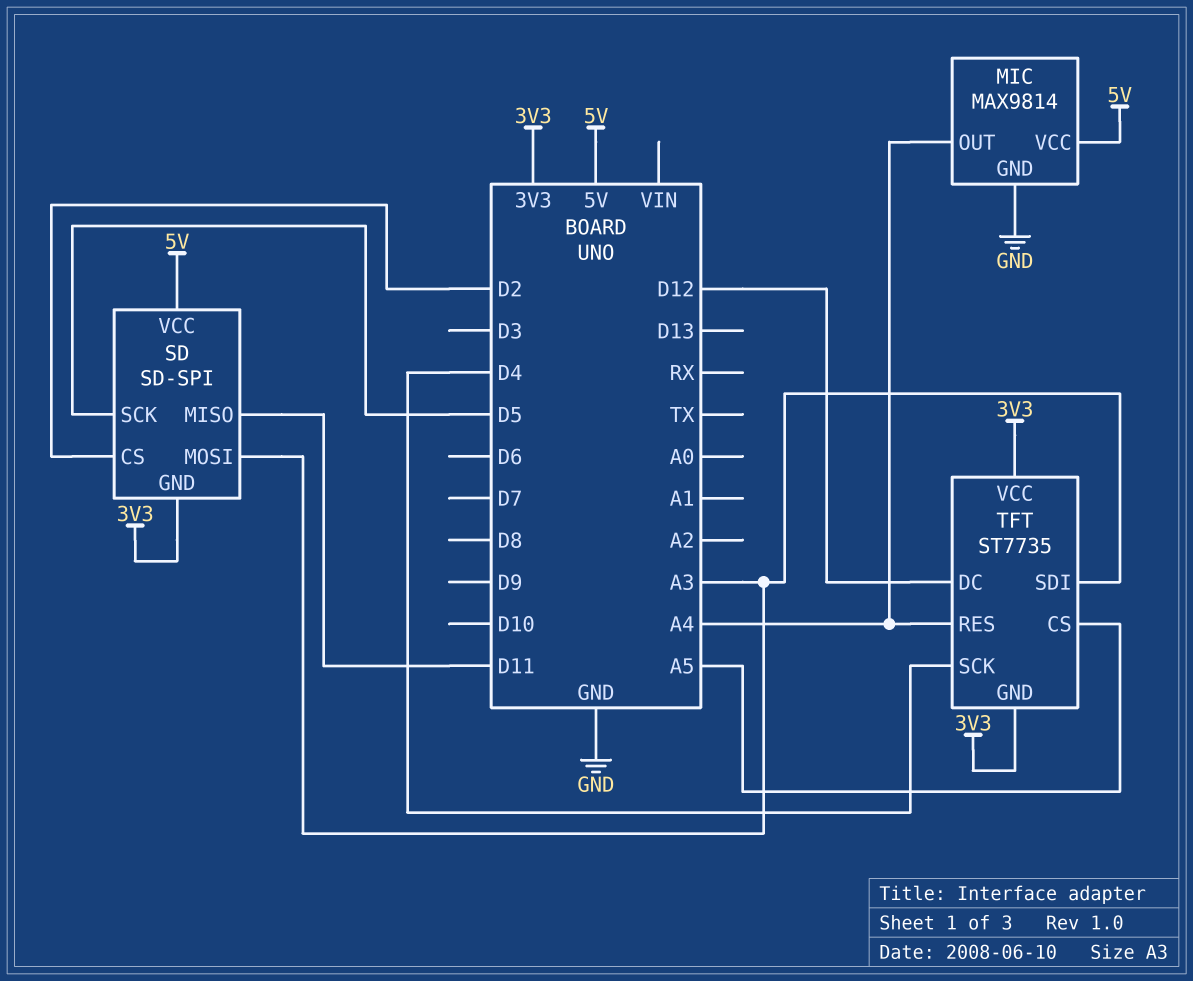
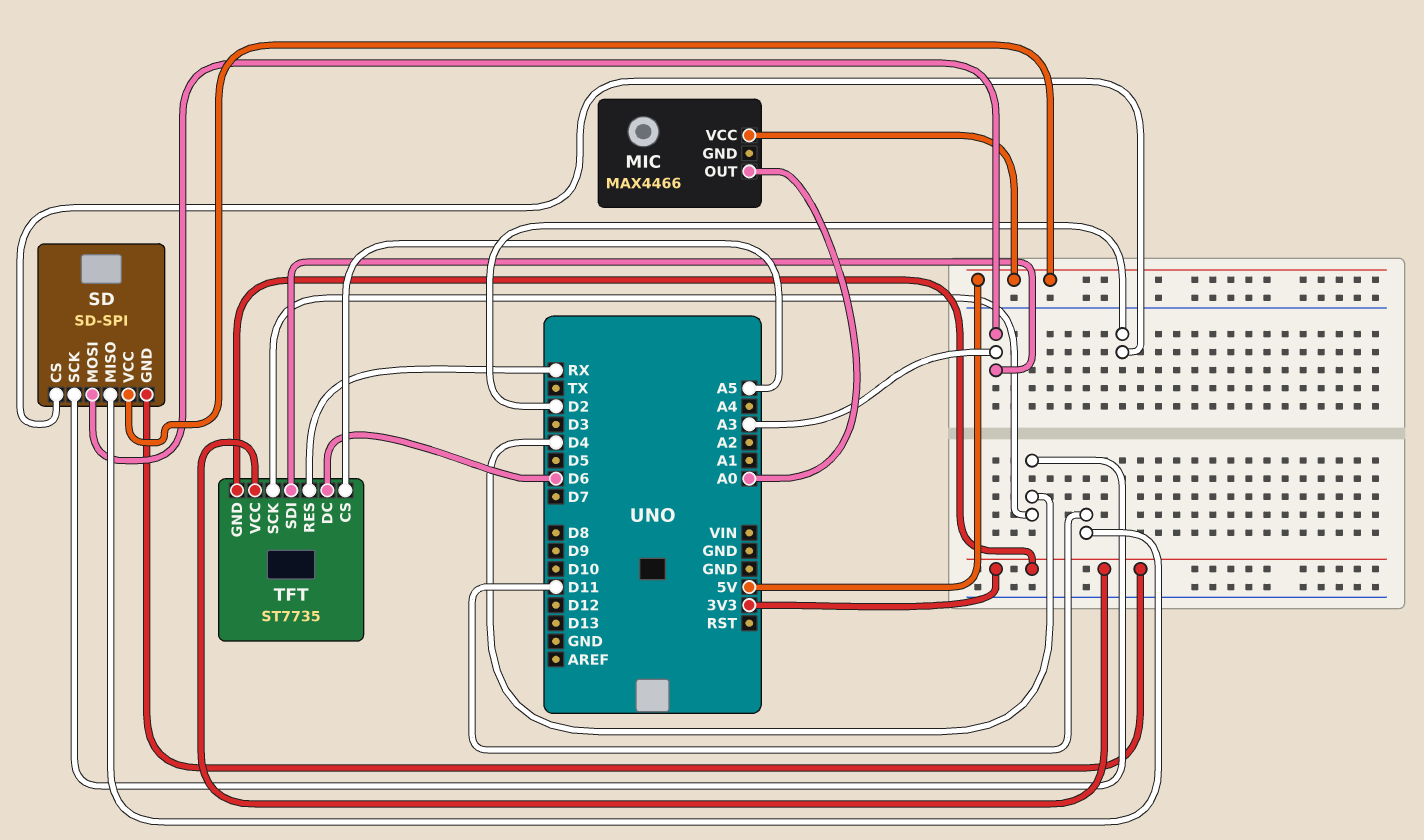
MIC: MAX9814 -> MAX4466
MIC pin GND: GND -> none
MIC pin OUT: A4 -> A0
SD pin SCK: D5 -> D4
TFT pin DC: D12 -> D6
TFT pin RES: A4 -> RX

